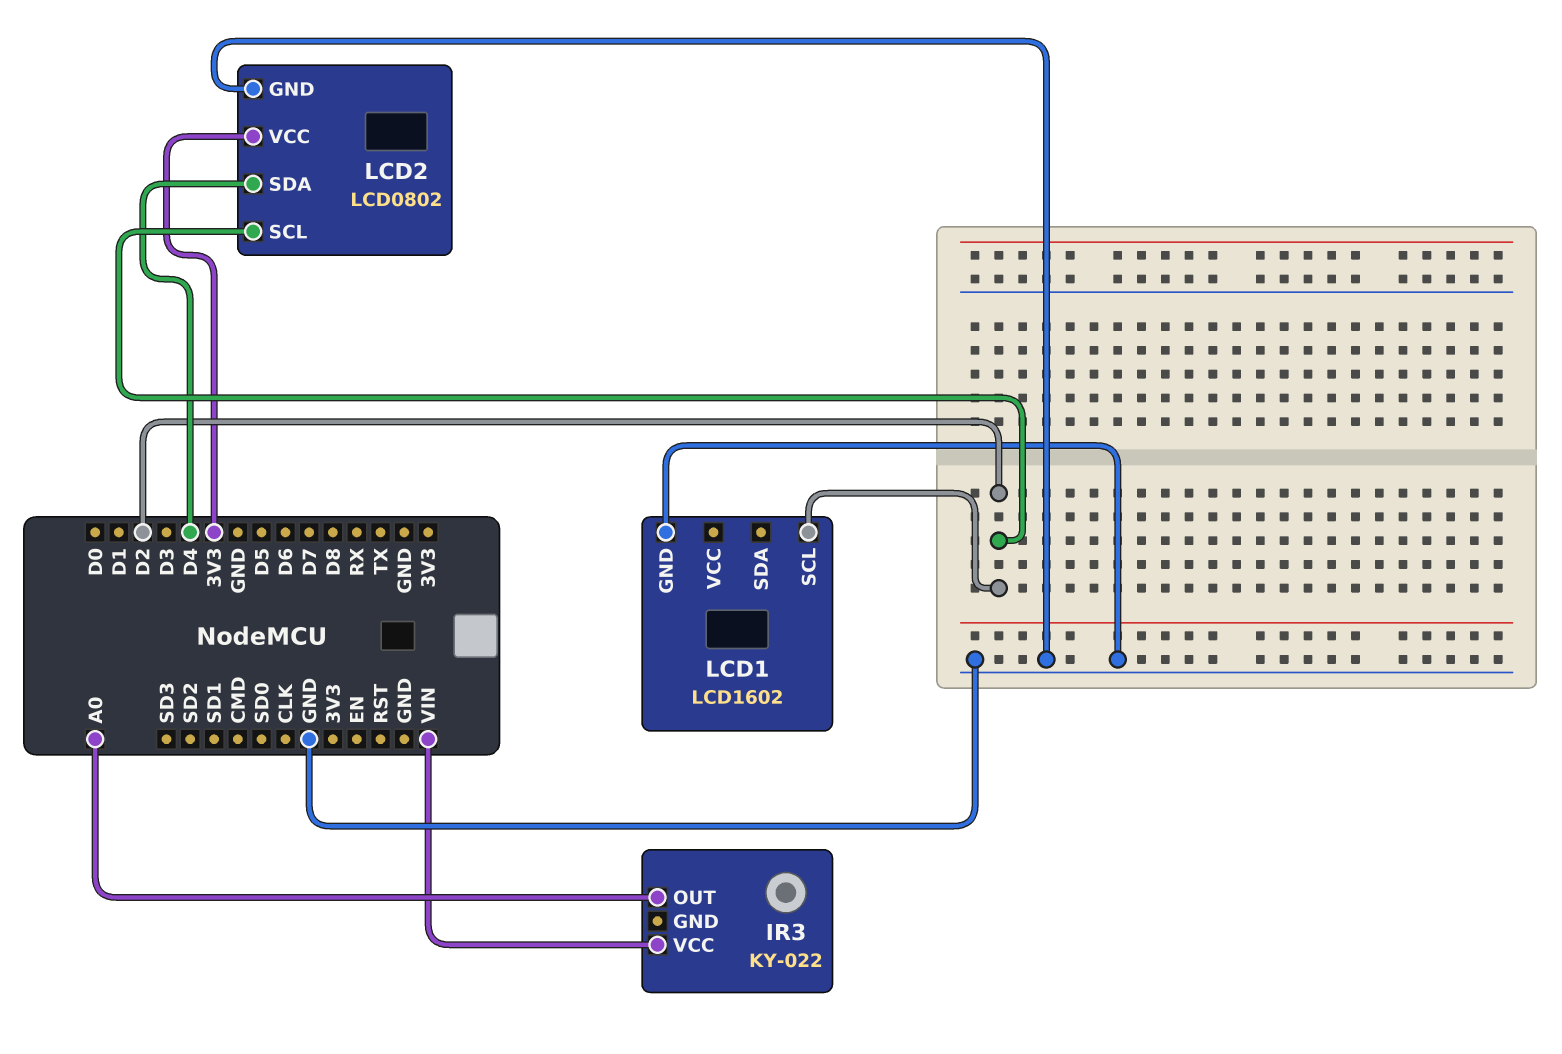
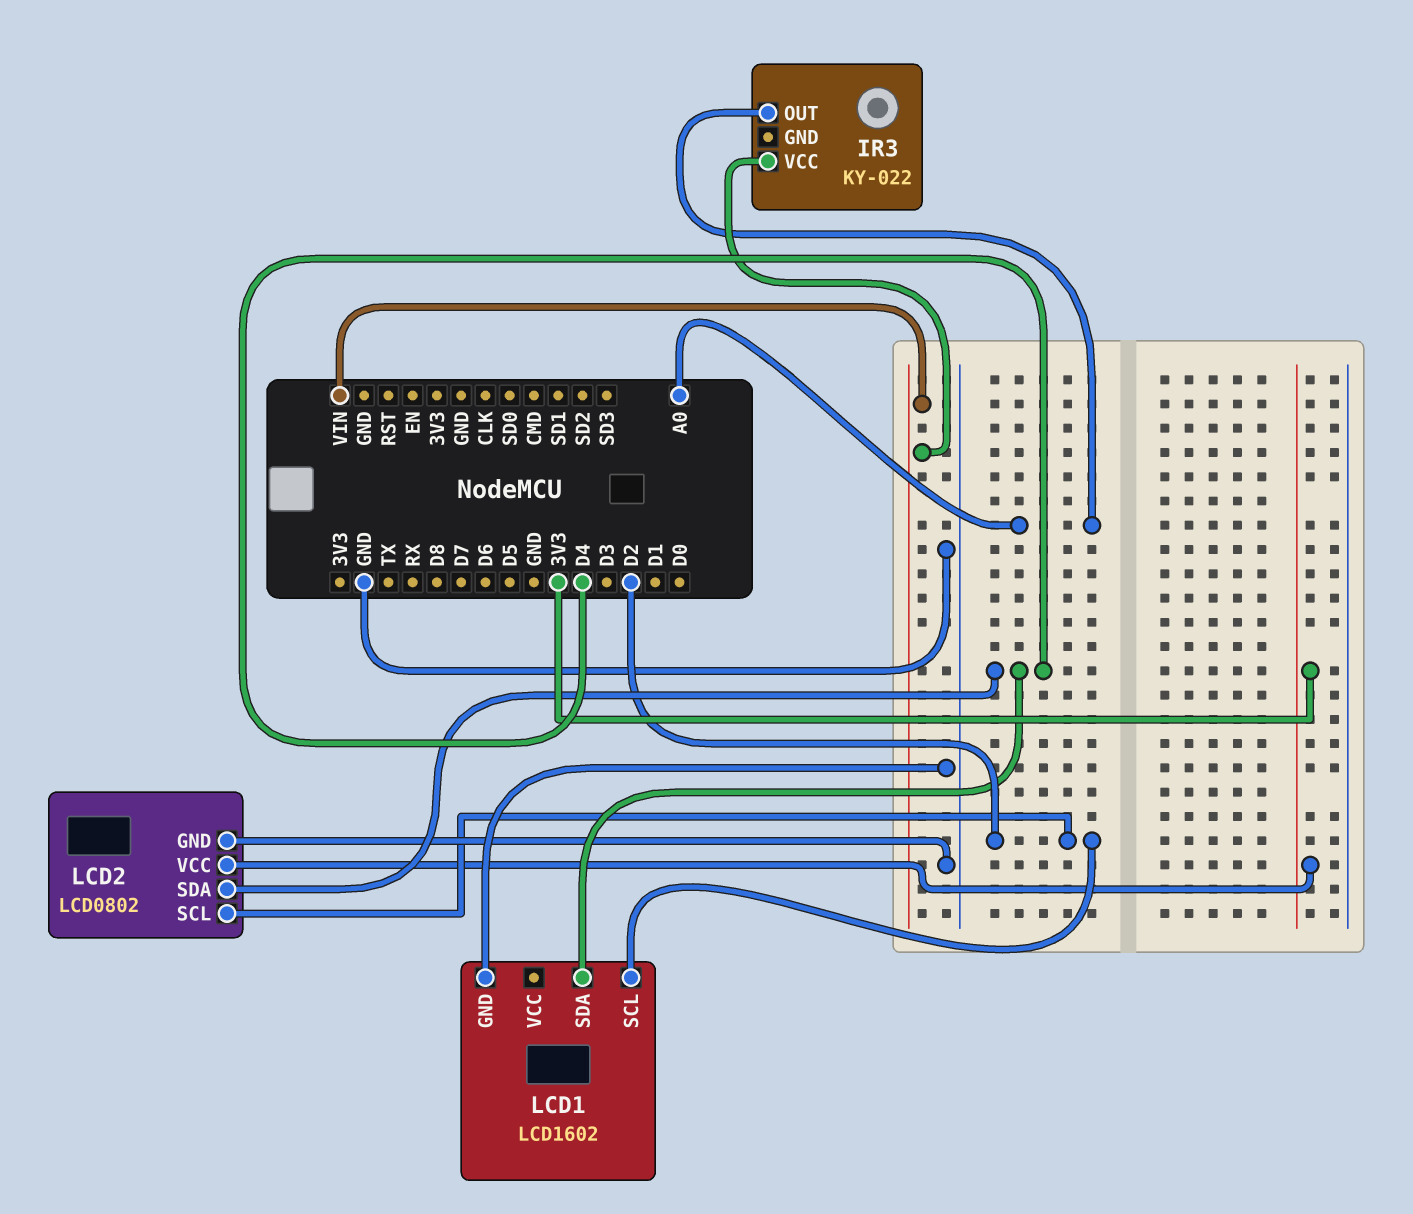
LCD1 pin SDA: none -> D4

